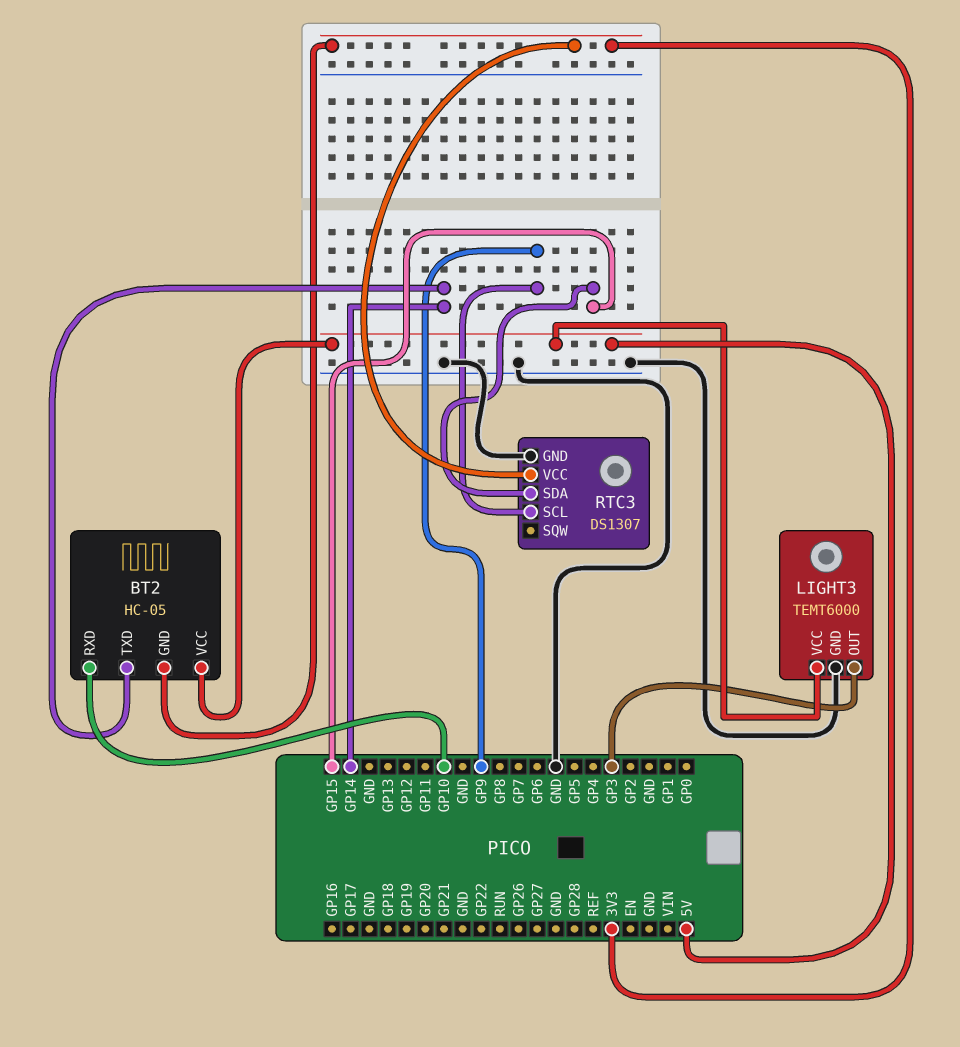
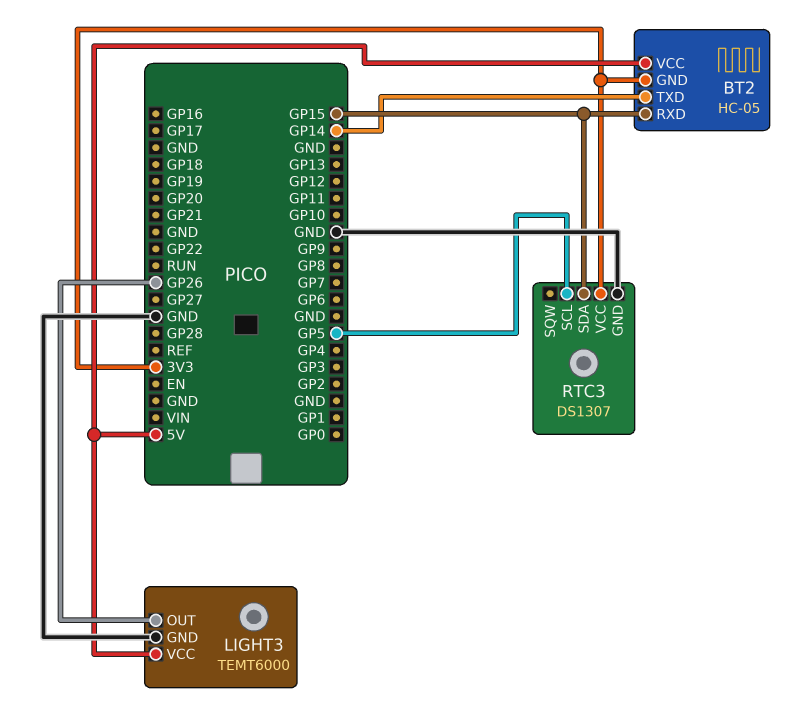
BT2 pin RXD: GP10 -> GP15
LIGHT3 pin OUT: GP3 -> GP26
RTC3 pin SCL: GP9 -> GP5

